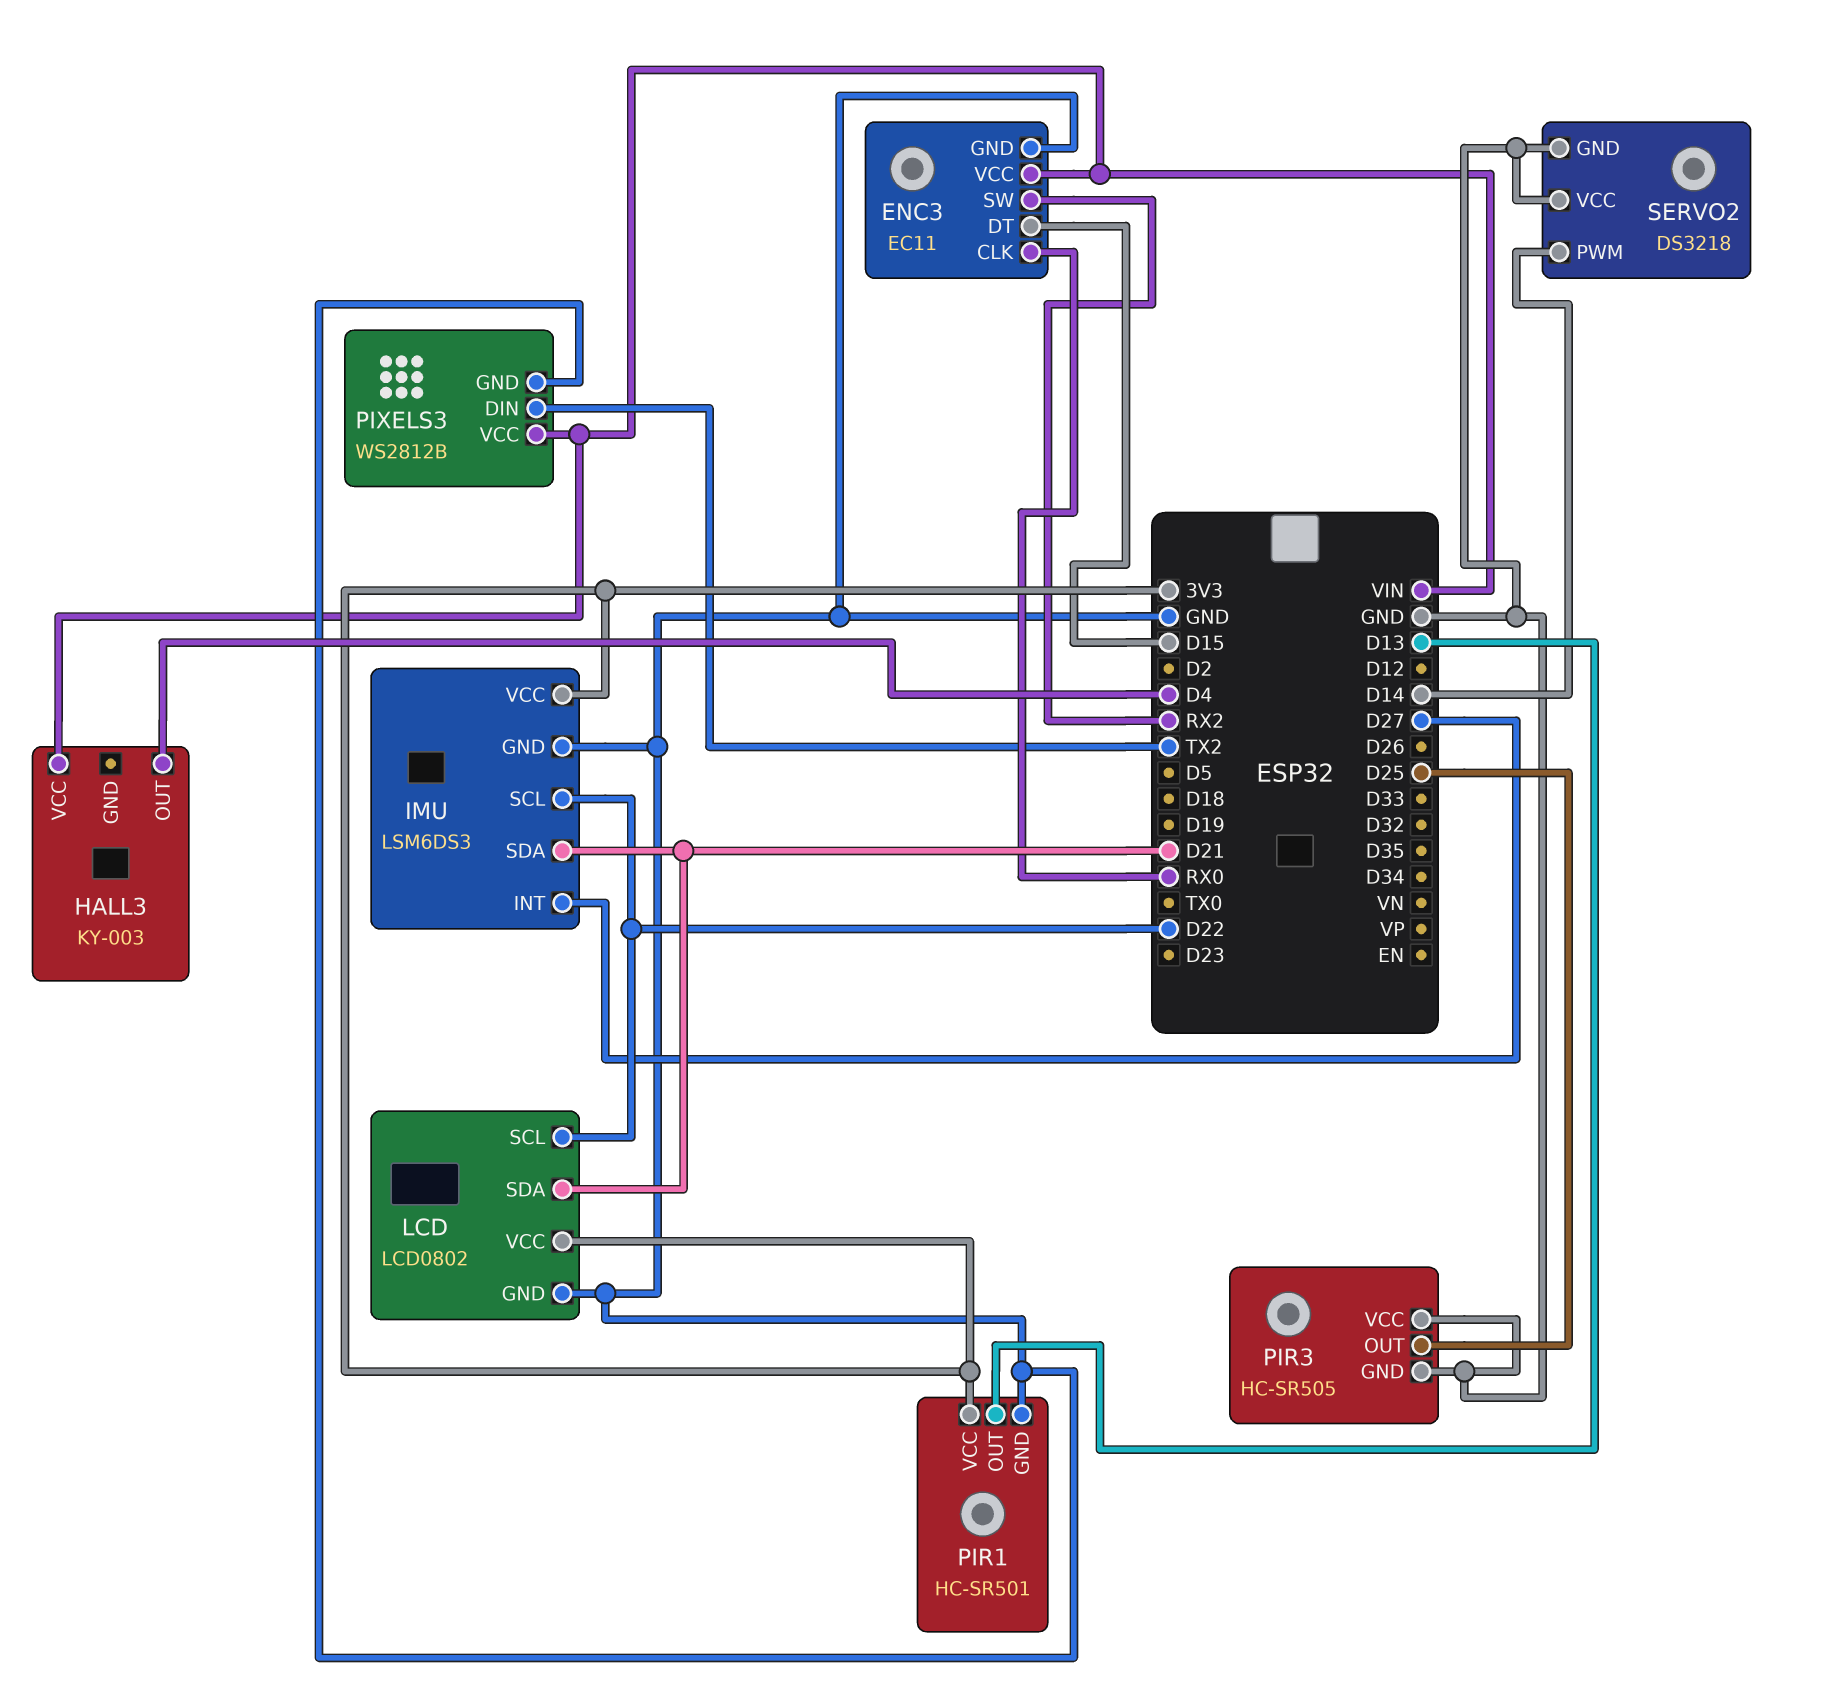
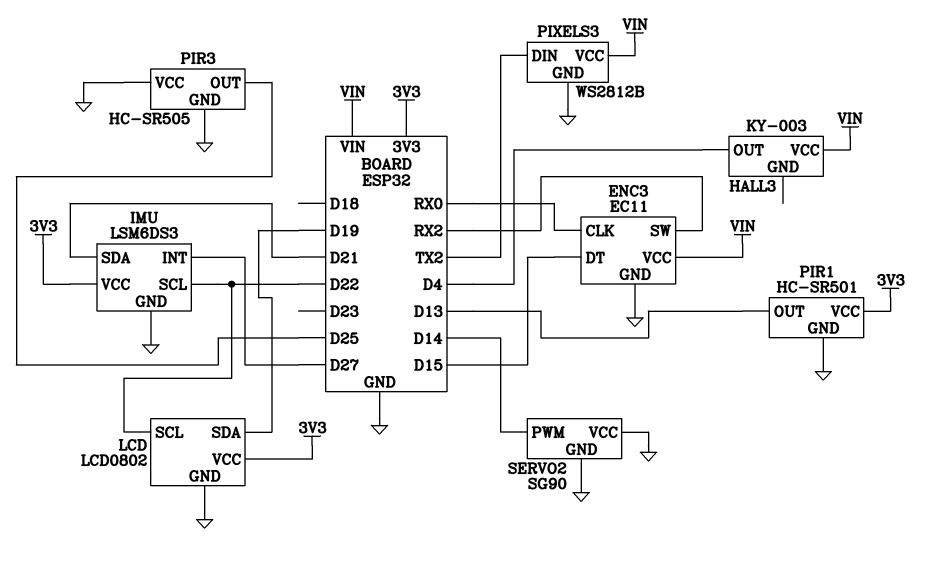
LCD pin SDA: D21 -> D19
SERVO2: DS3218 -> SG90

